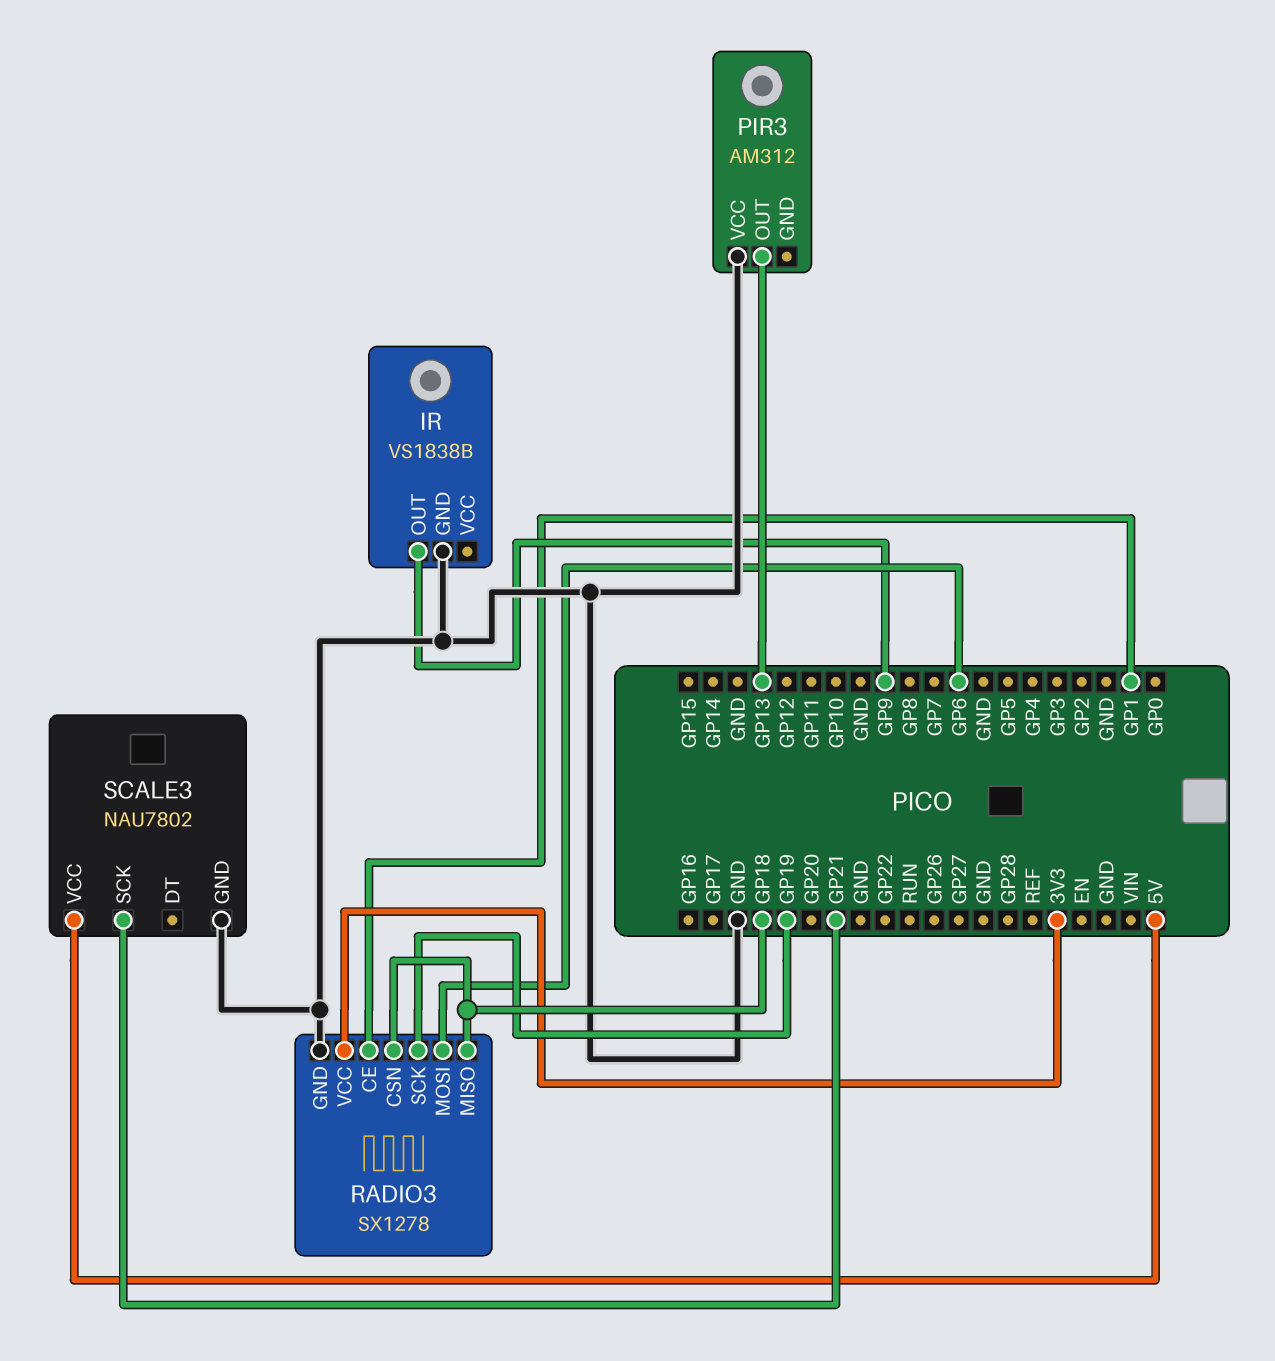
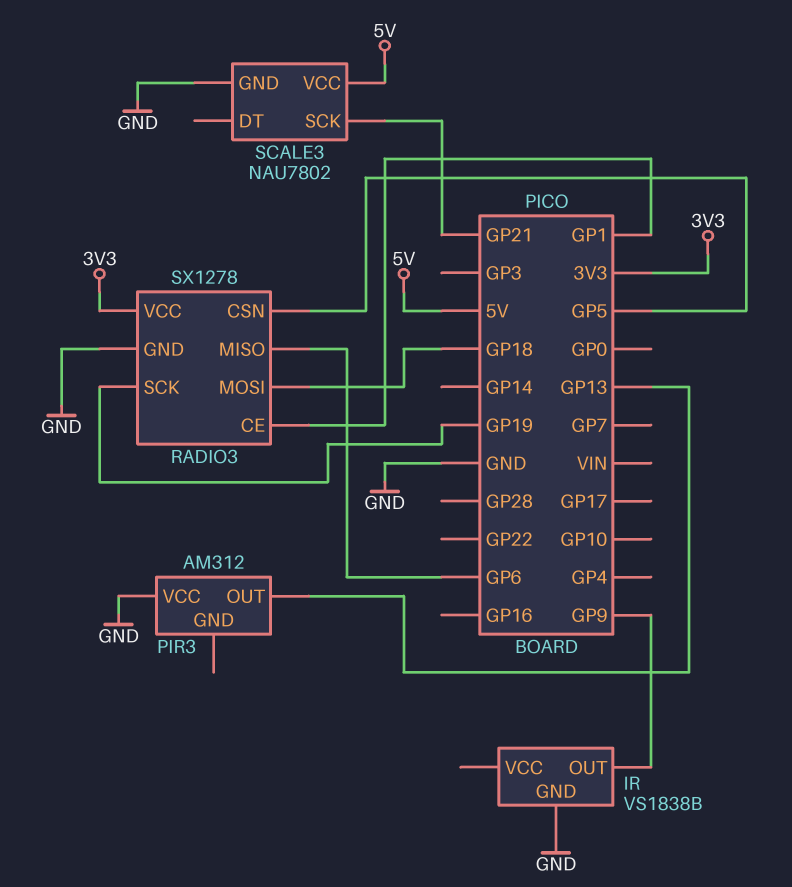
RADIO3 pin CSN: GP18 -> GP5
RADIO3 pin MISO: GP18 -> GP6
RADIO3 pin MOSI: GP6 -> GP18

